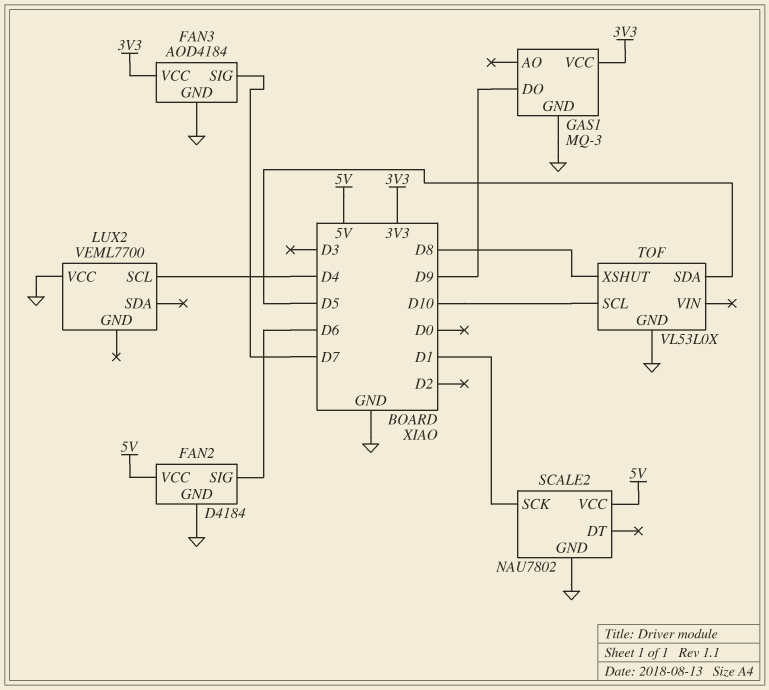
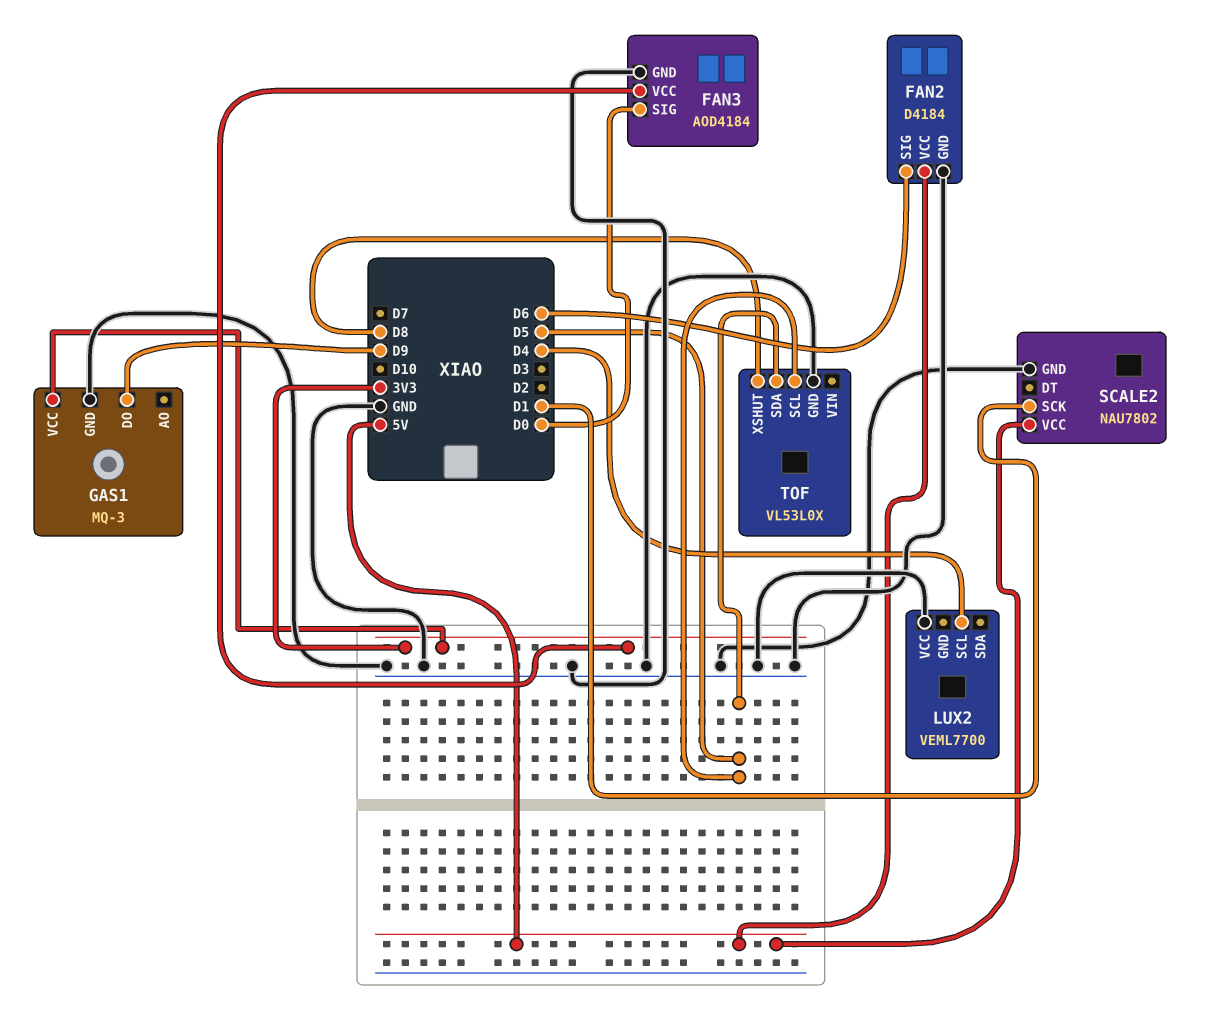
FAN3 pin SIG: D7 -> D0
TOF pin SCL: D10 -> D5

